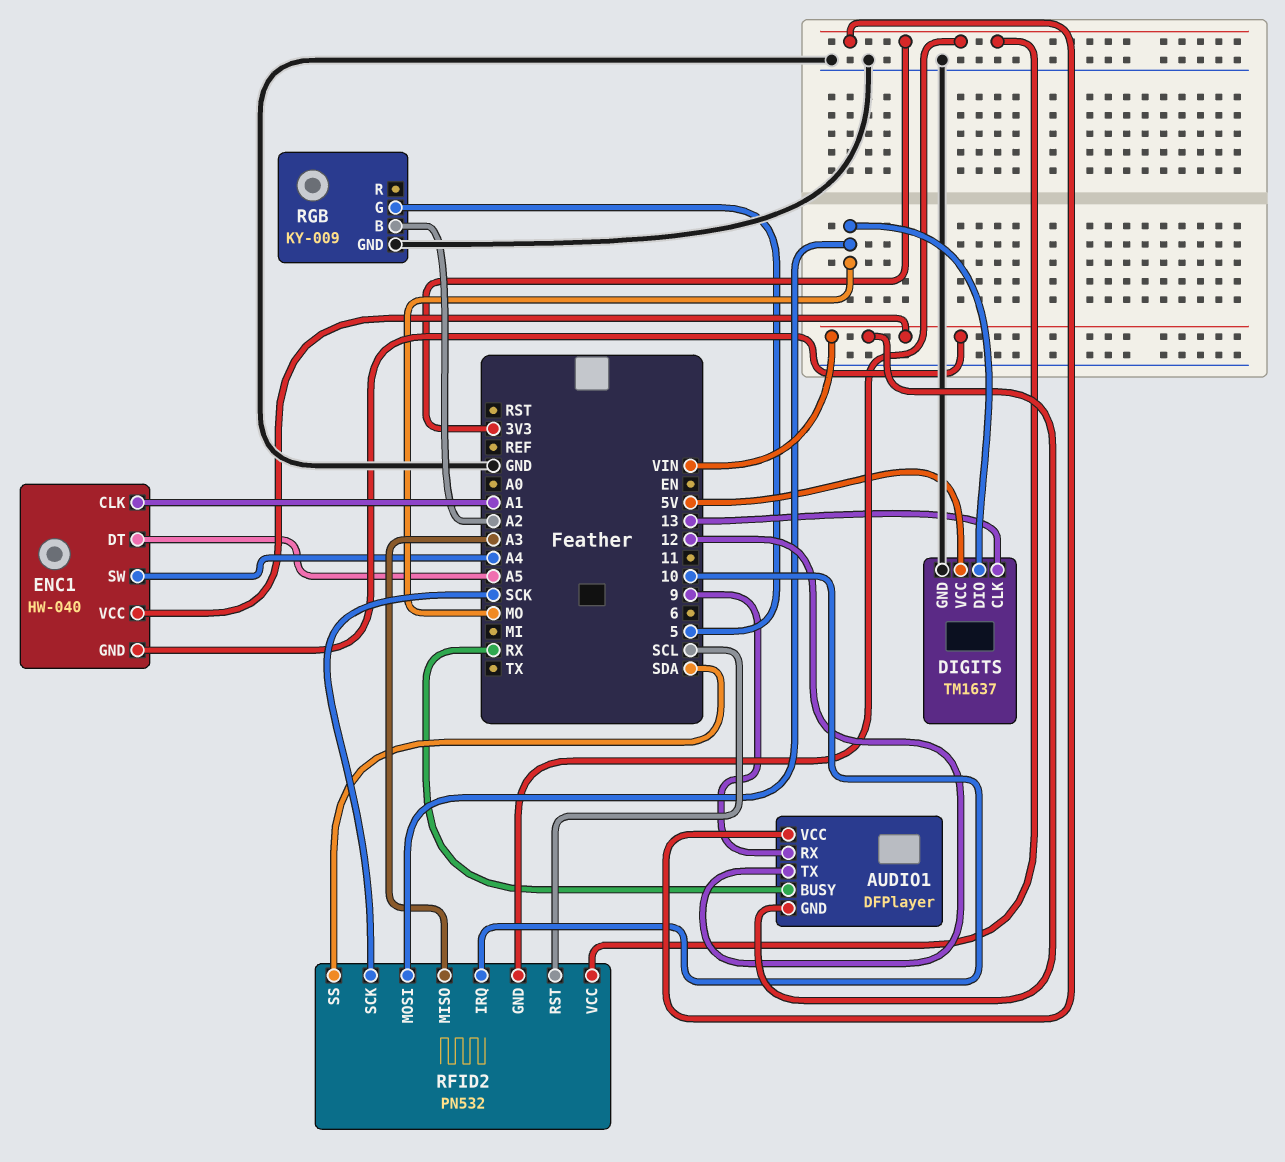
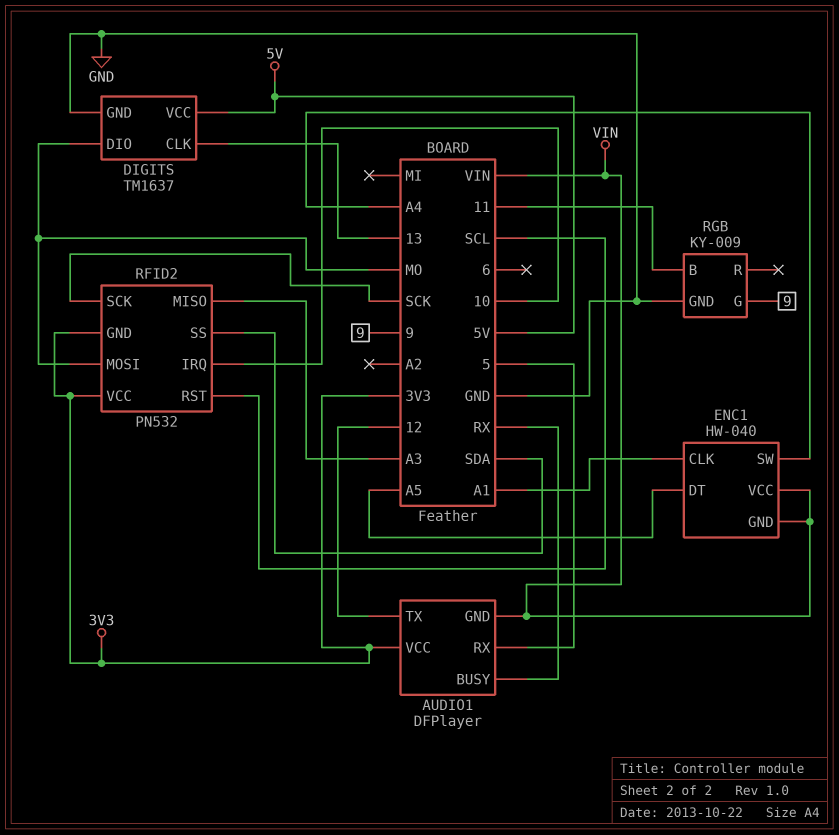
AUDIO1 pin RX: 9 -> 5
RGB pin B: A2 -> 11
RGB pin G: 5 -> 9

